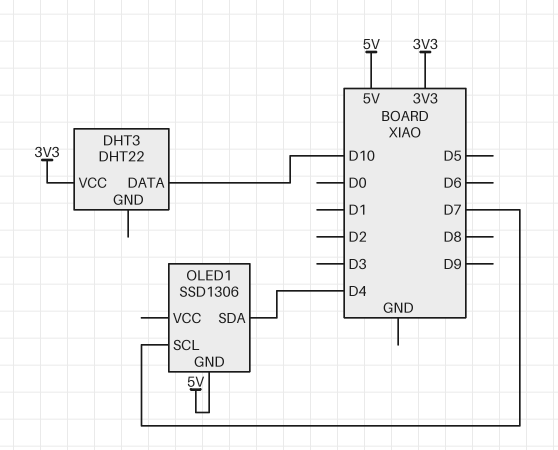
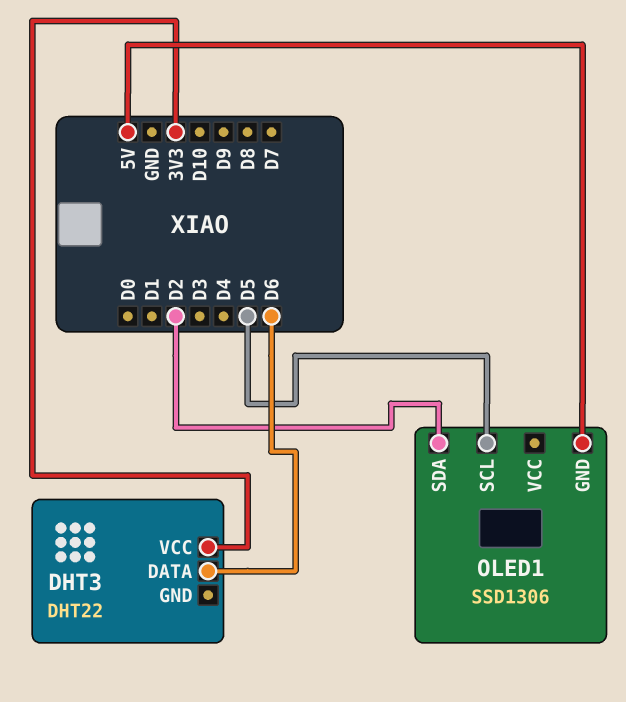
DHT3 pin DATA: D10 -> D6
OLED1 pin SCL: D7 -> D5
OLED1 pin SDA: D4 -> D2

